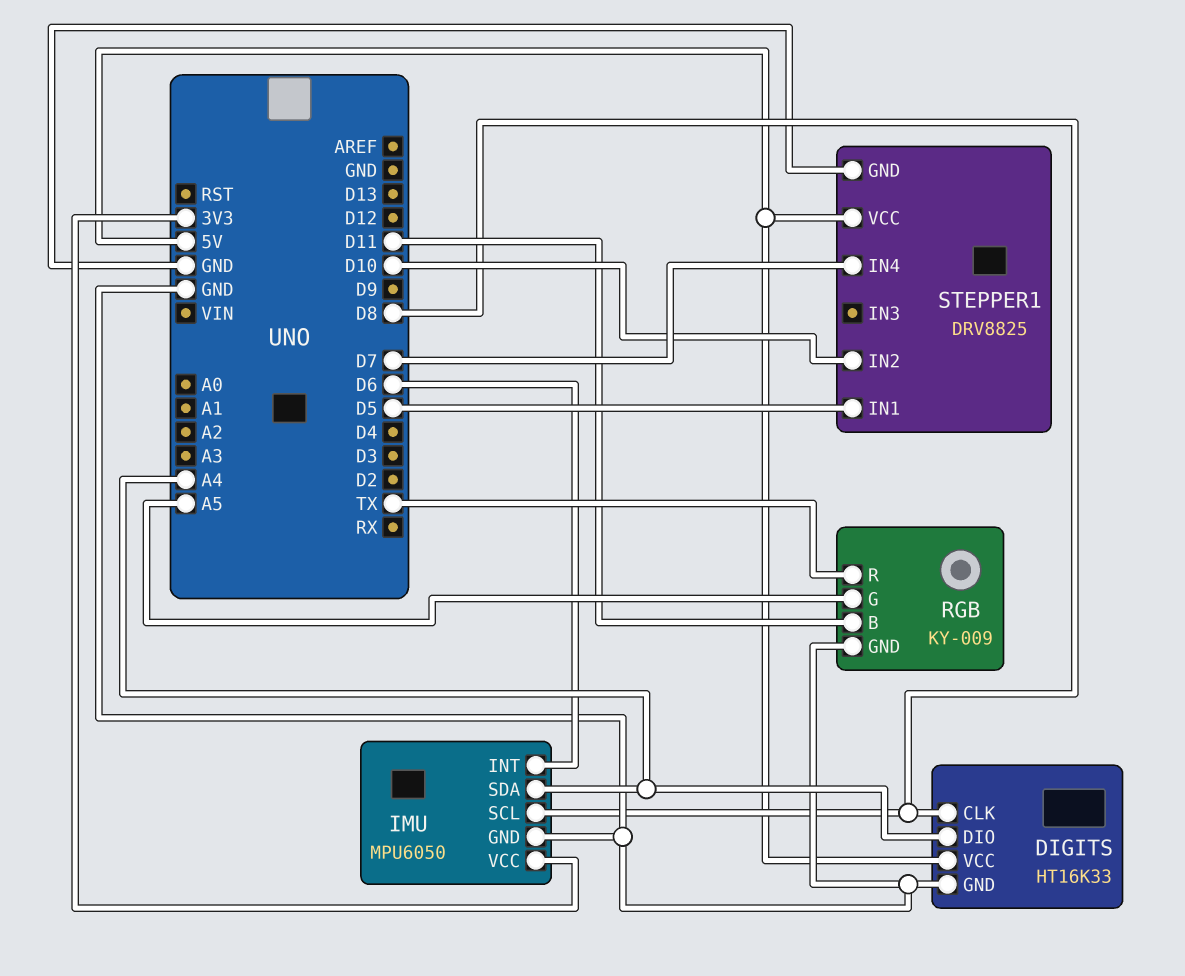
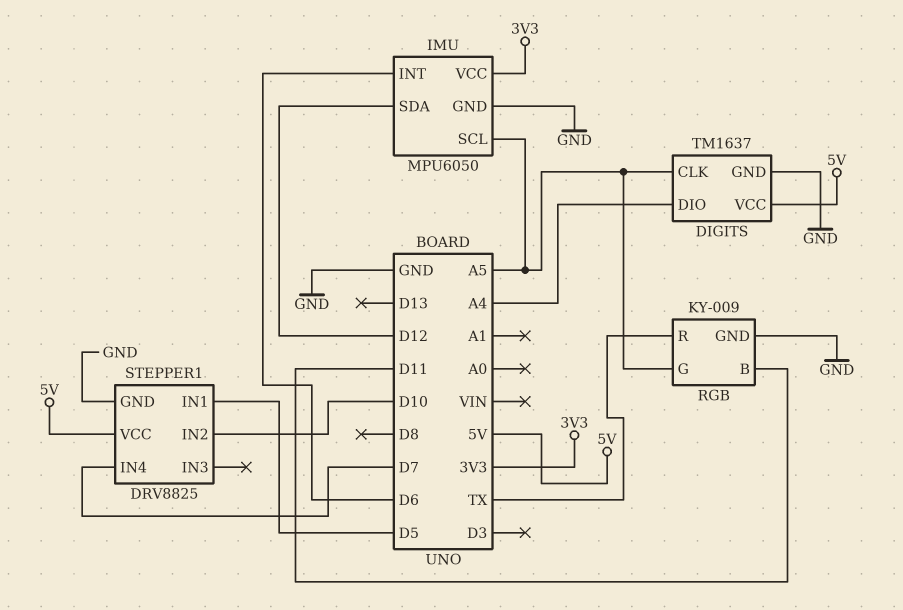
DIGITS: HT16K33 -> TM1637
DIGITS pin CLK: D8 -> A5
IMU pin SCL: D8 -> A5
IMU pin SDA: A4 -> D12

